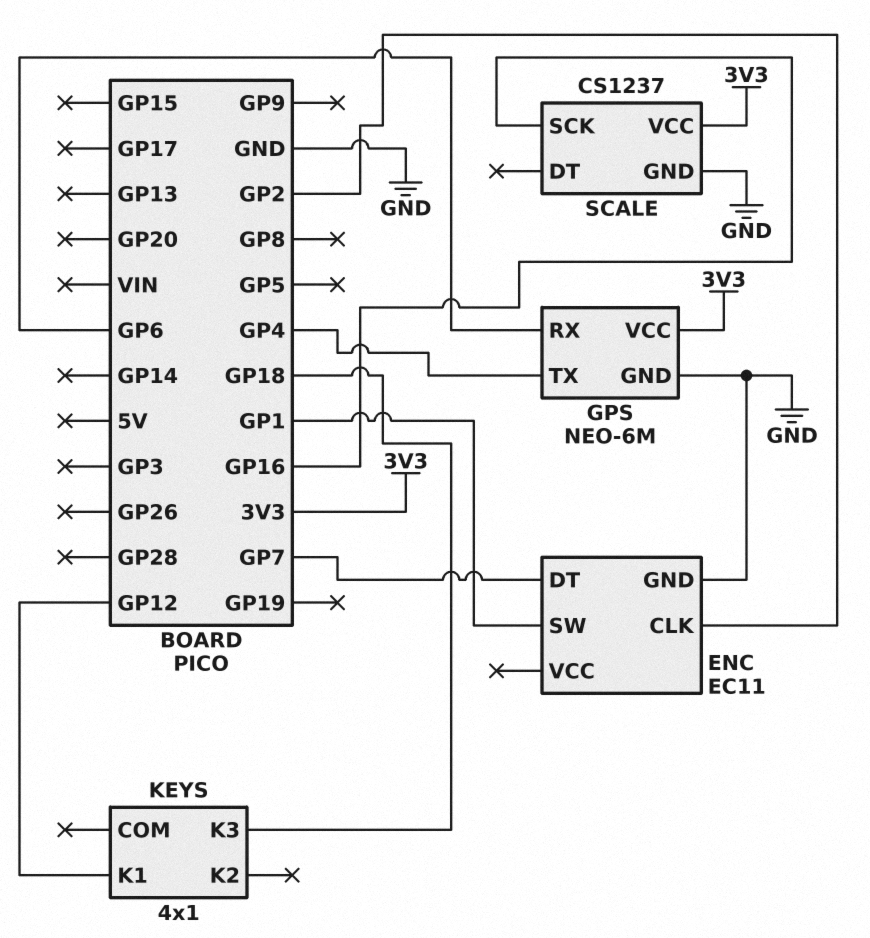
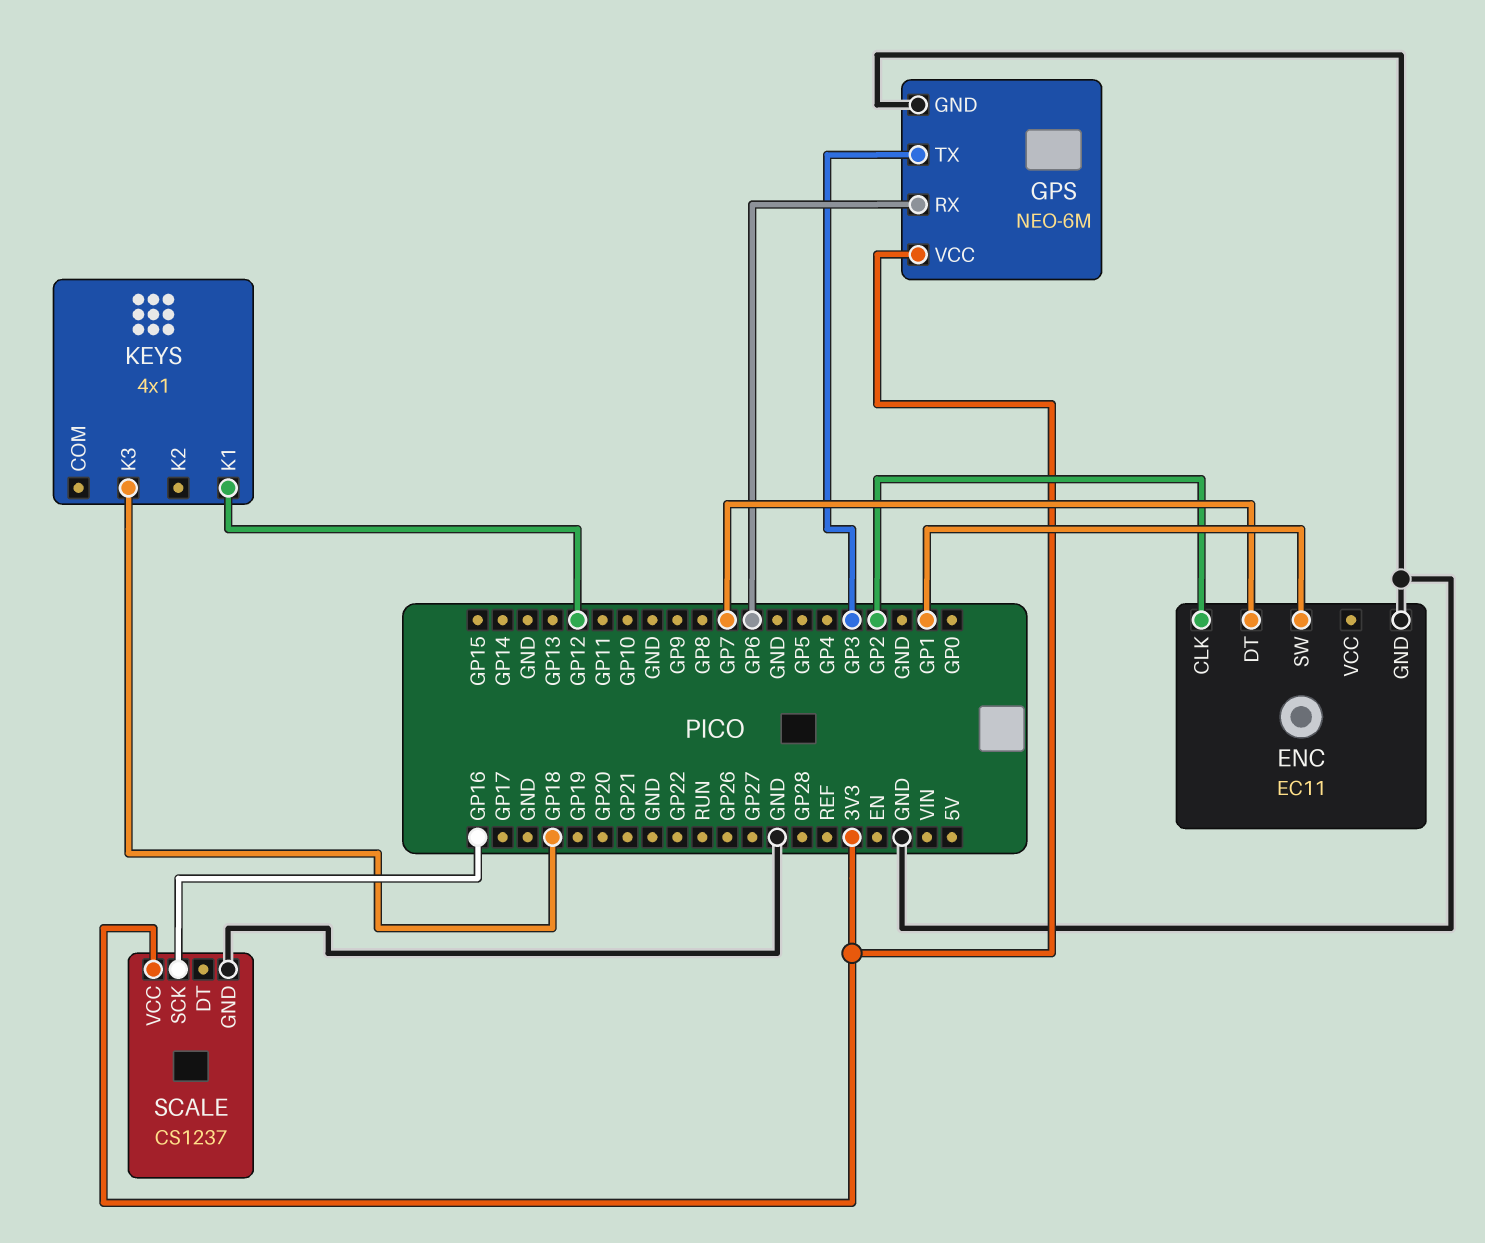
GPS pin TX: GP4 -> GP3

